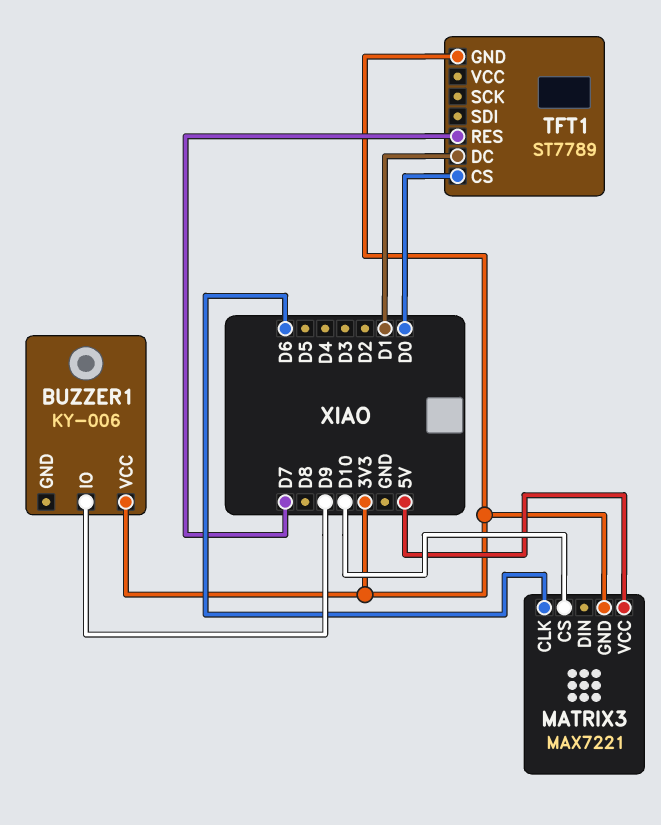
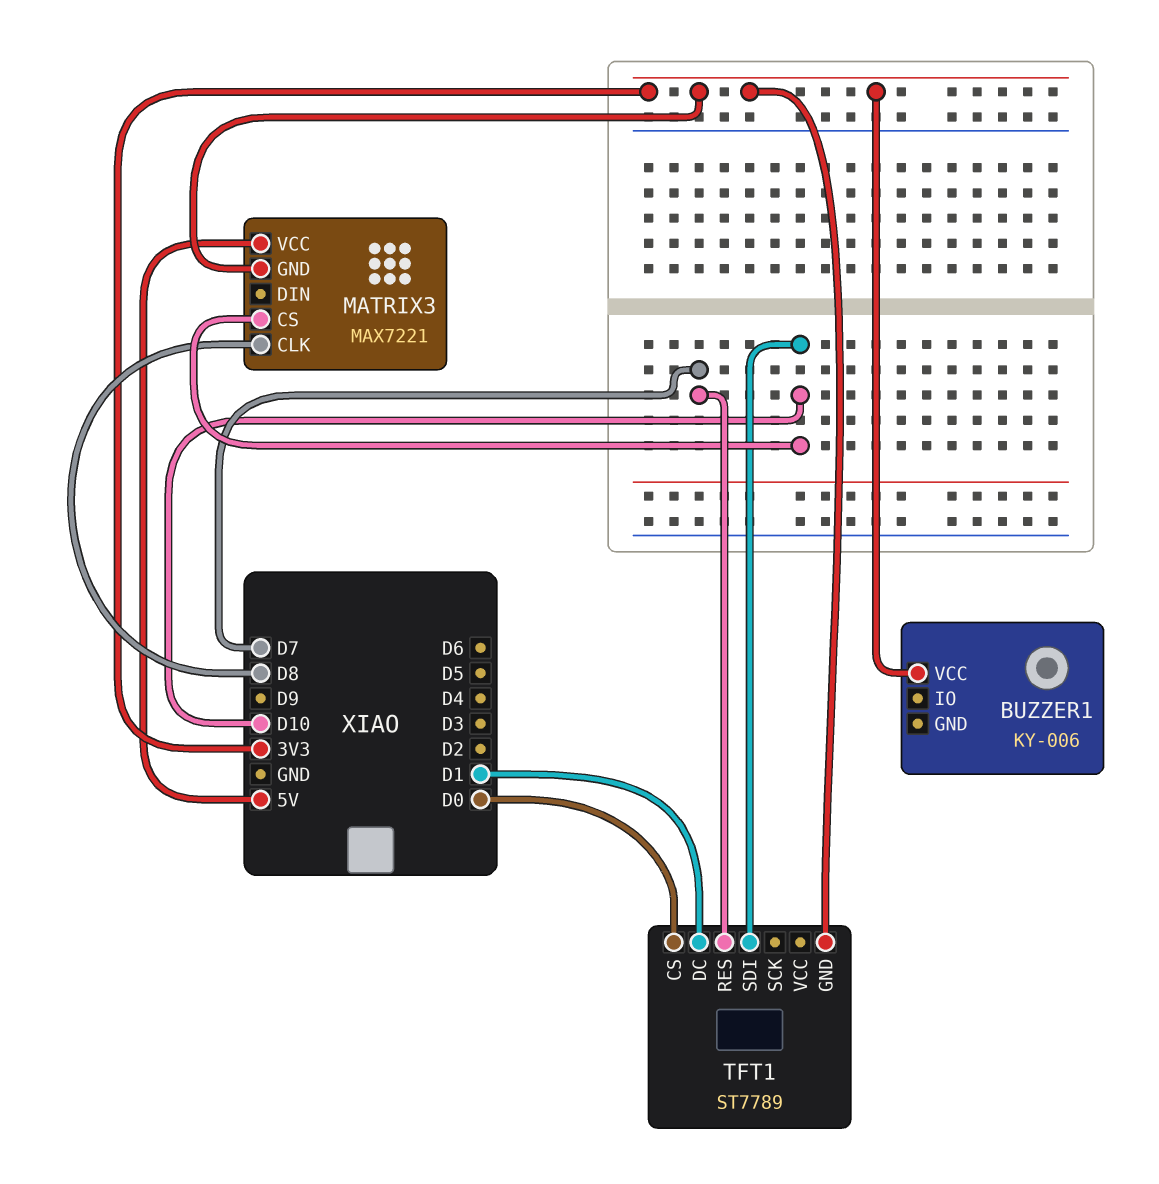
BUZZER1 pin IO: D9 -> none
MATRIX3 pin CLK: D6 -> D8
TFT1 pin SDI: none -> D10

